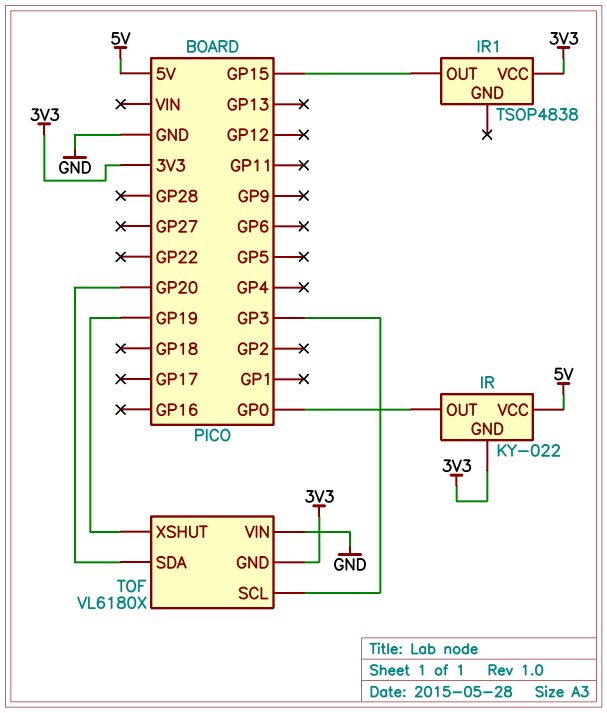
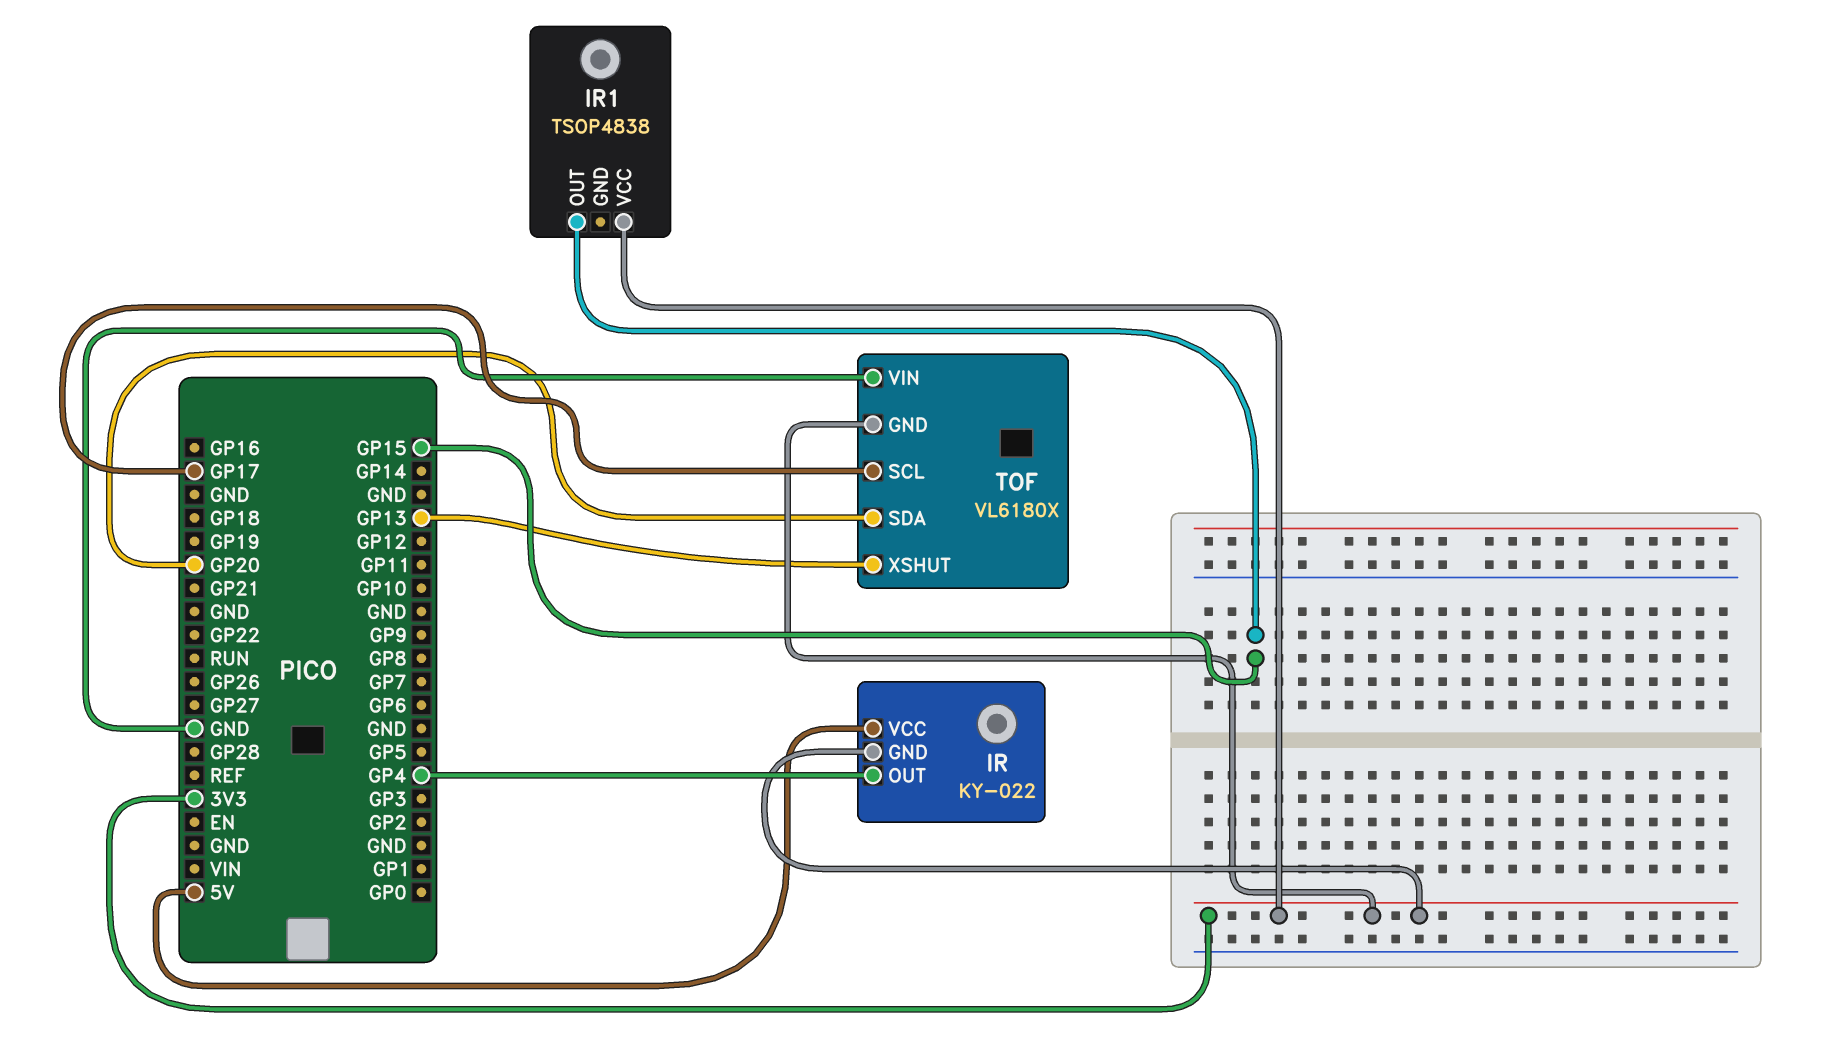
IR pin OUT: GP0 -> GP4
TOF pin SCL: GP3 -> GP17
TOF pin XSHUT: GP19 -> GP13

